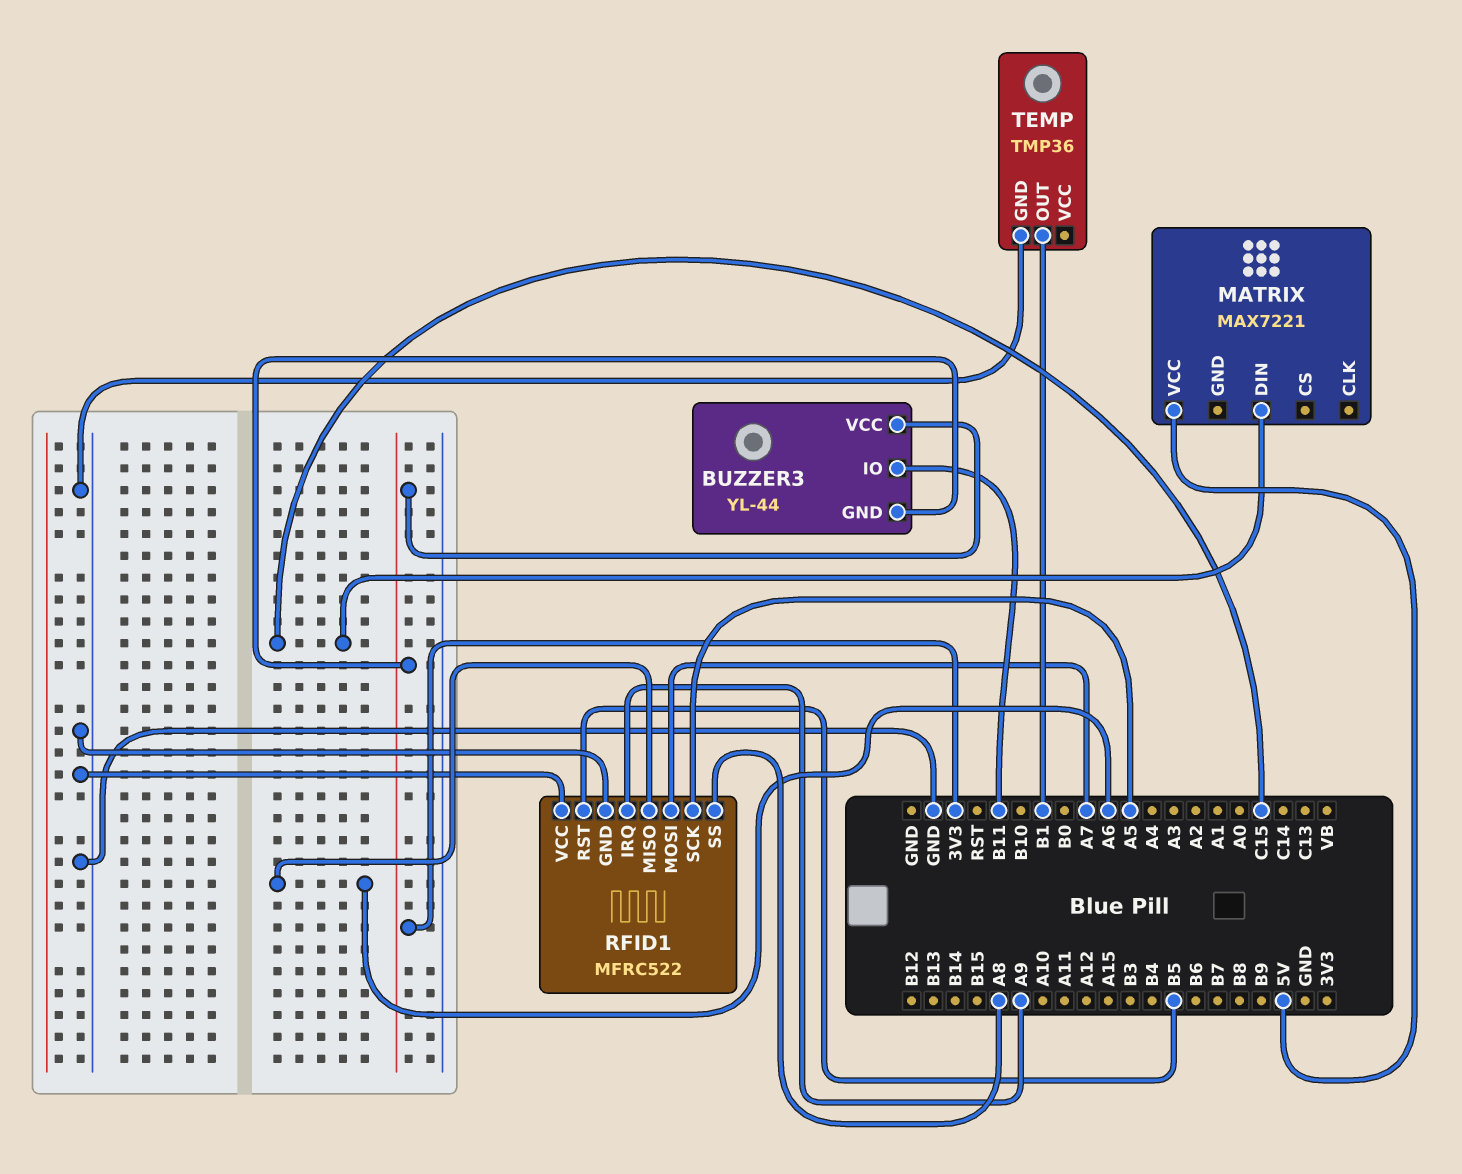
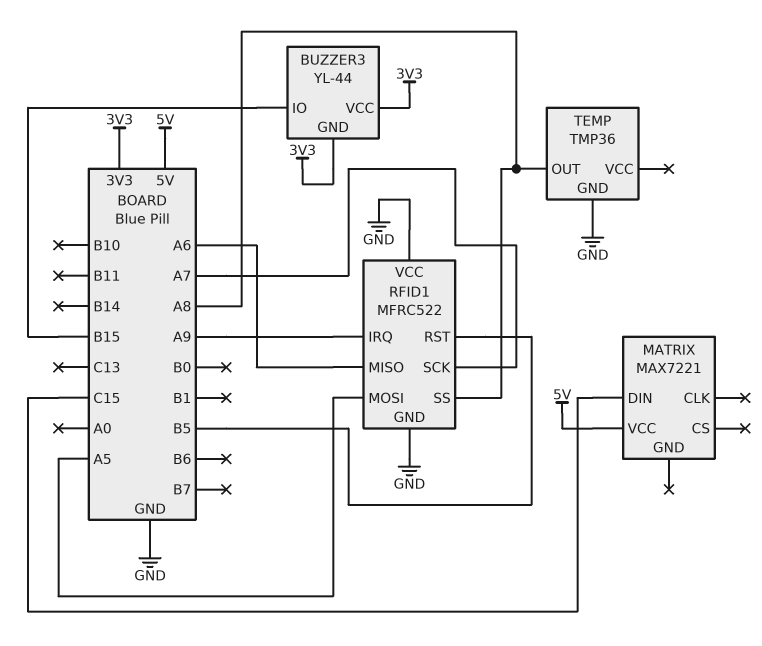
BUZZER3 pin IO: B11 -> B15
RFID1 pin MOSI: A7 -> A5
RFID1 pin SCK: A5 -> A7
TEMP pin OUT: B1 -> A8

